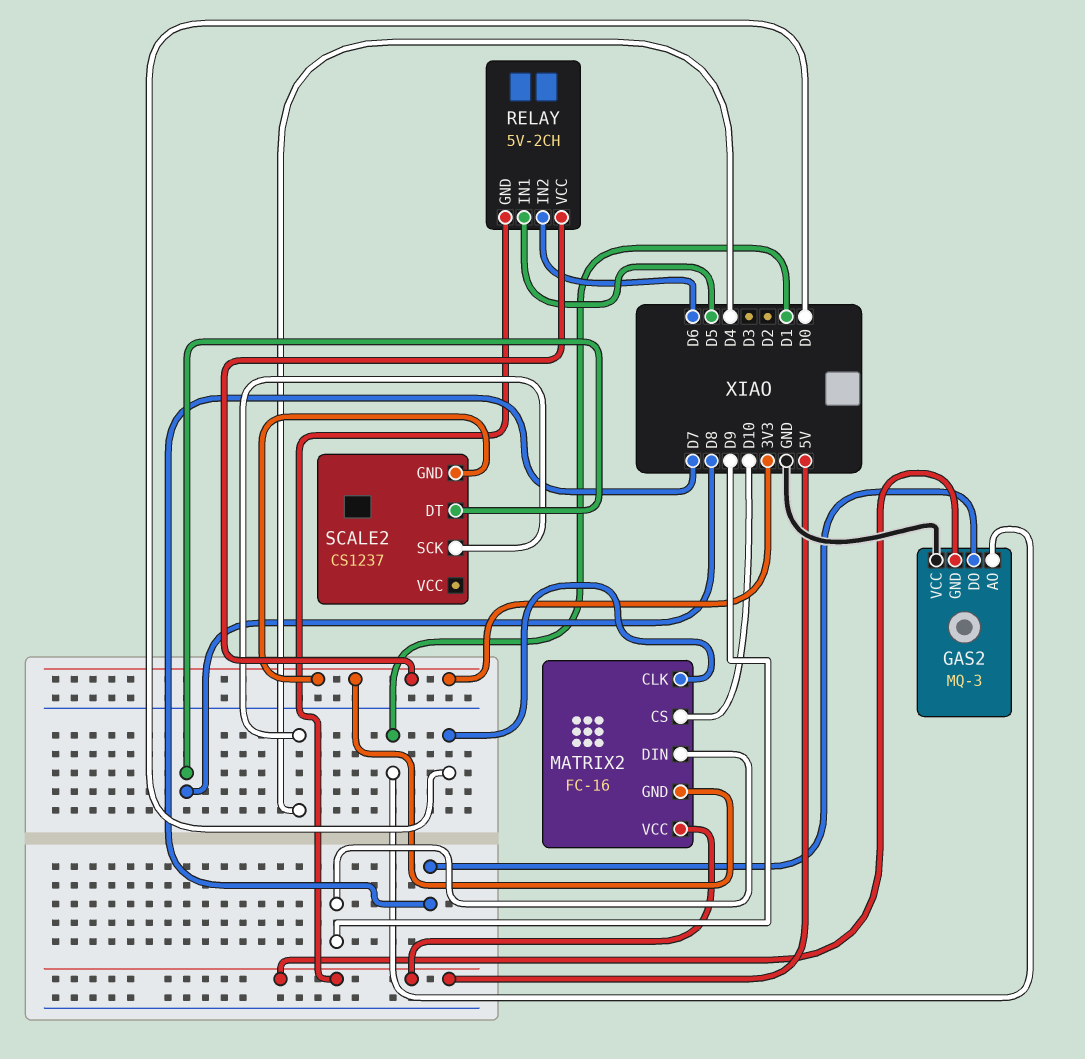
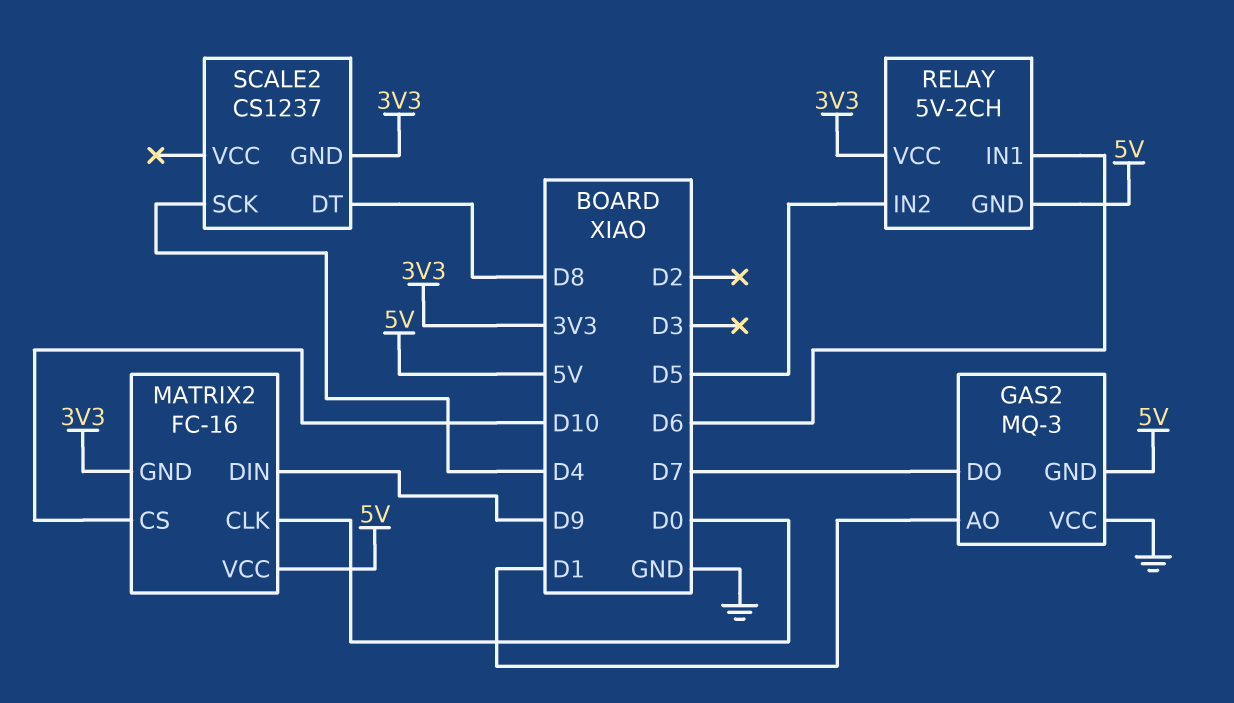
RELAY pin IN1: D5 -> D6
RELAY pin IN2: D6 -> D5

